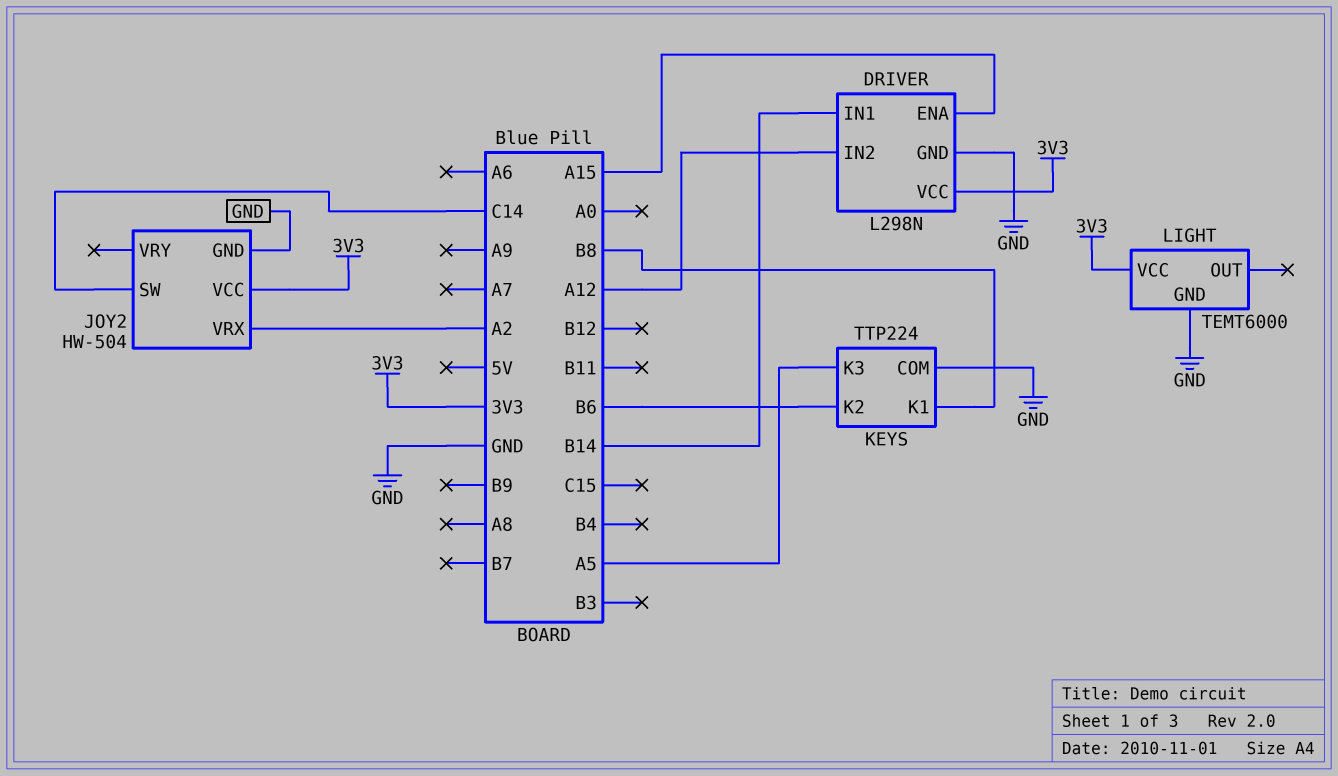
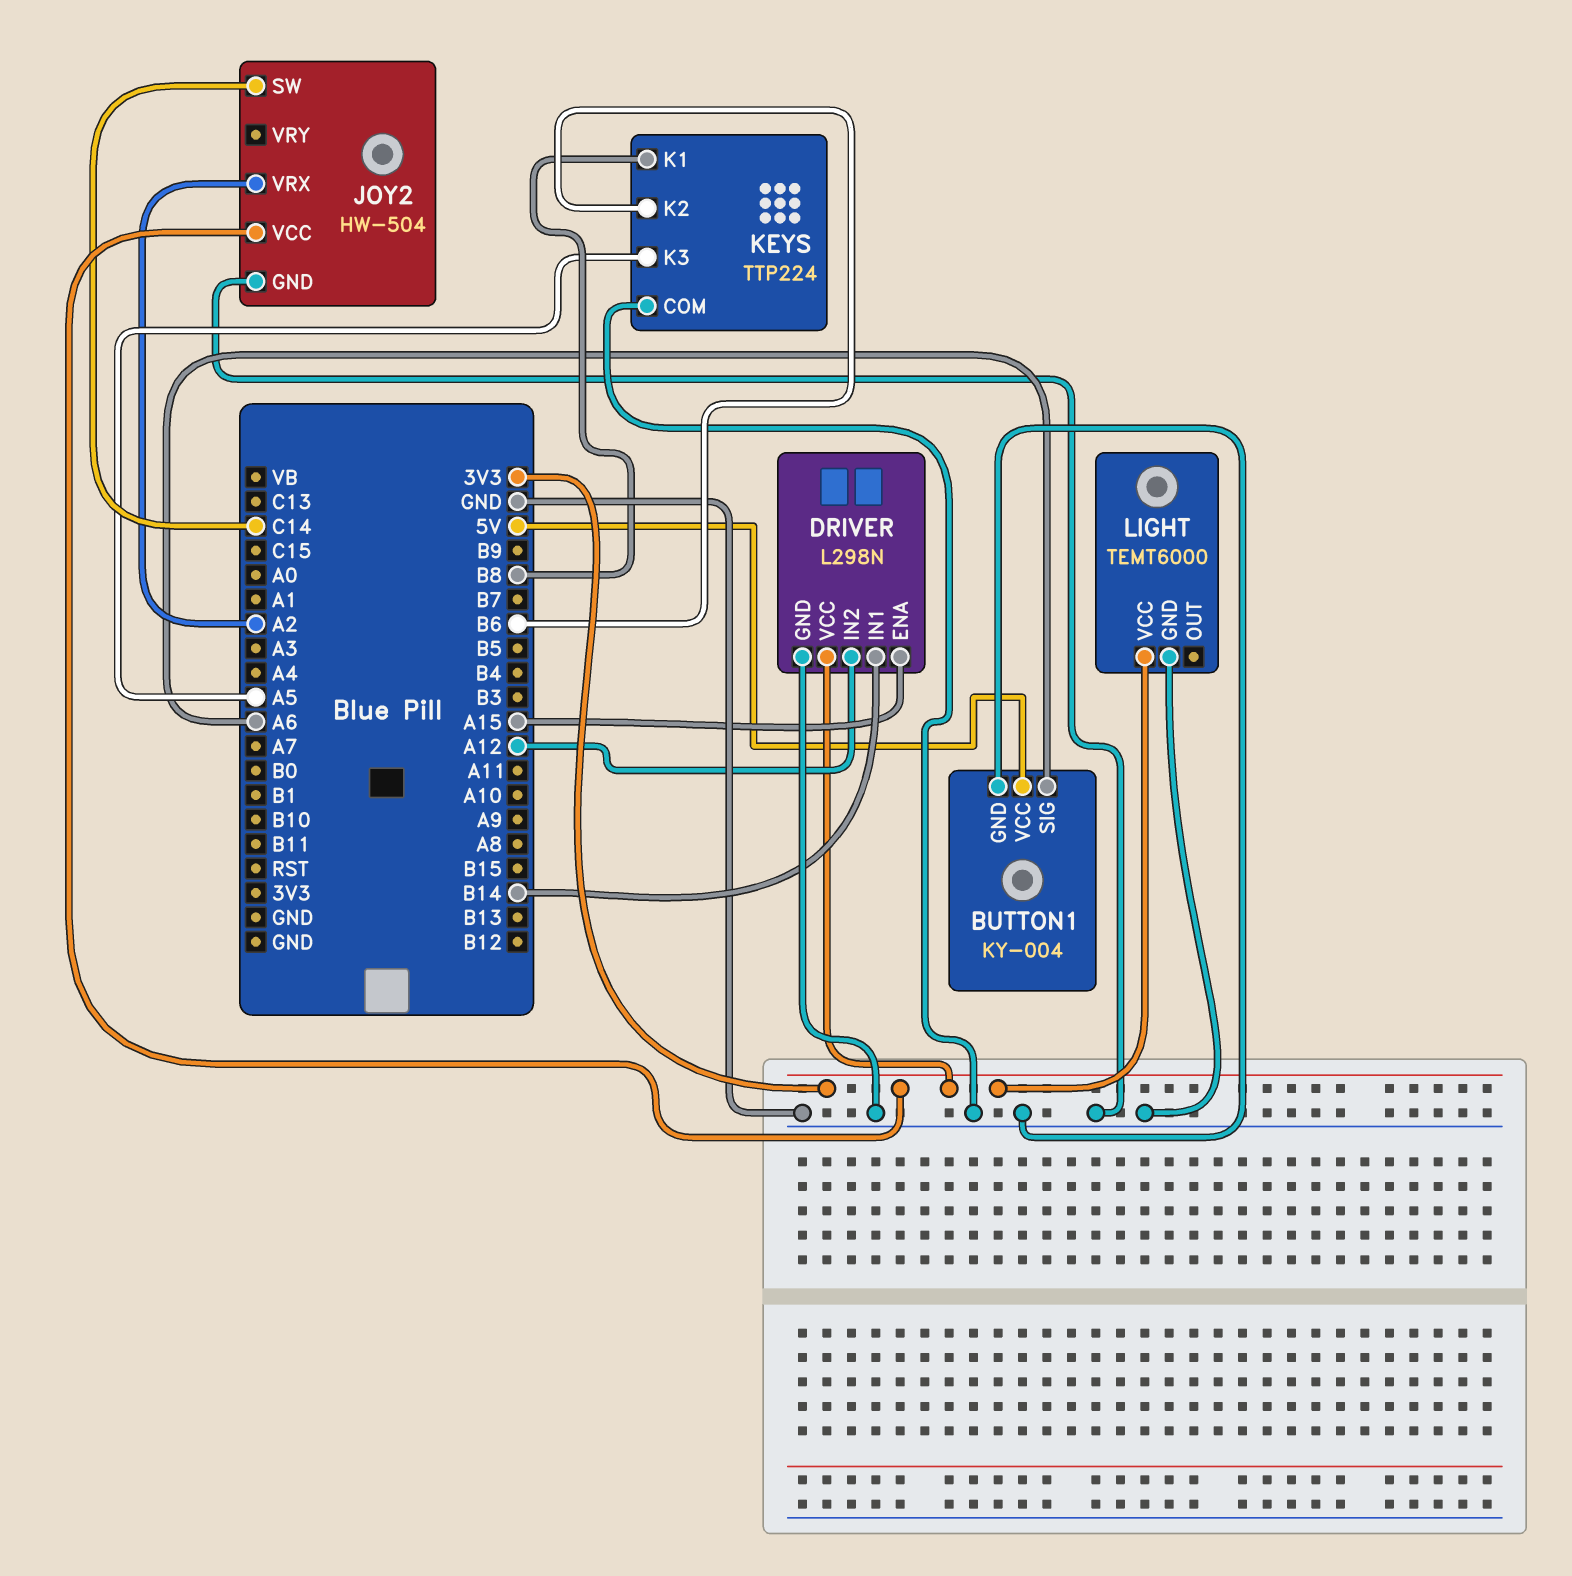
BUTTON1: none -> KY-004
BUTTON1 pin GND: none -> GND
BUTTON1 pin SIG: none -> A6
BUTTON1 pin VCC: none -> 5V

